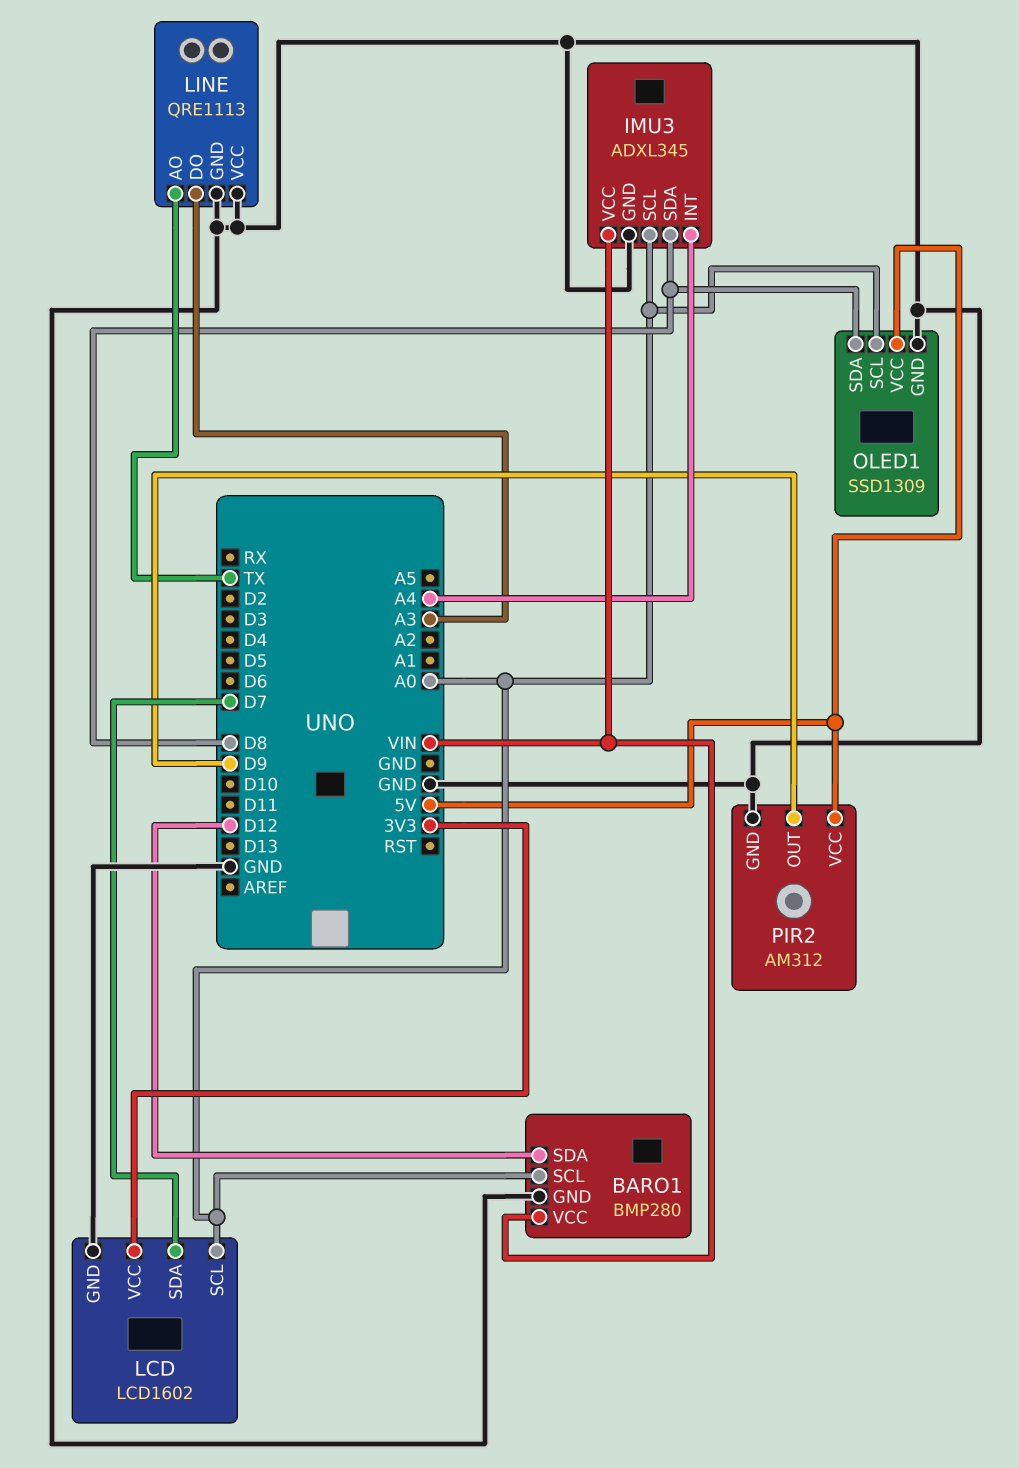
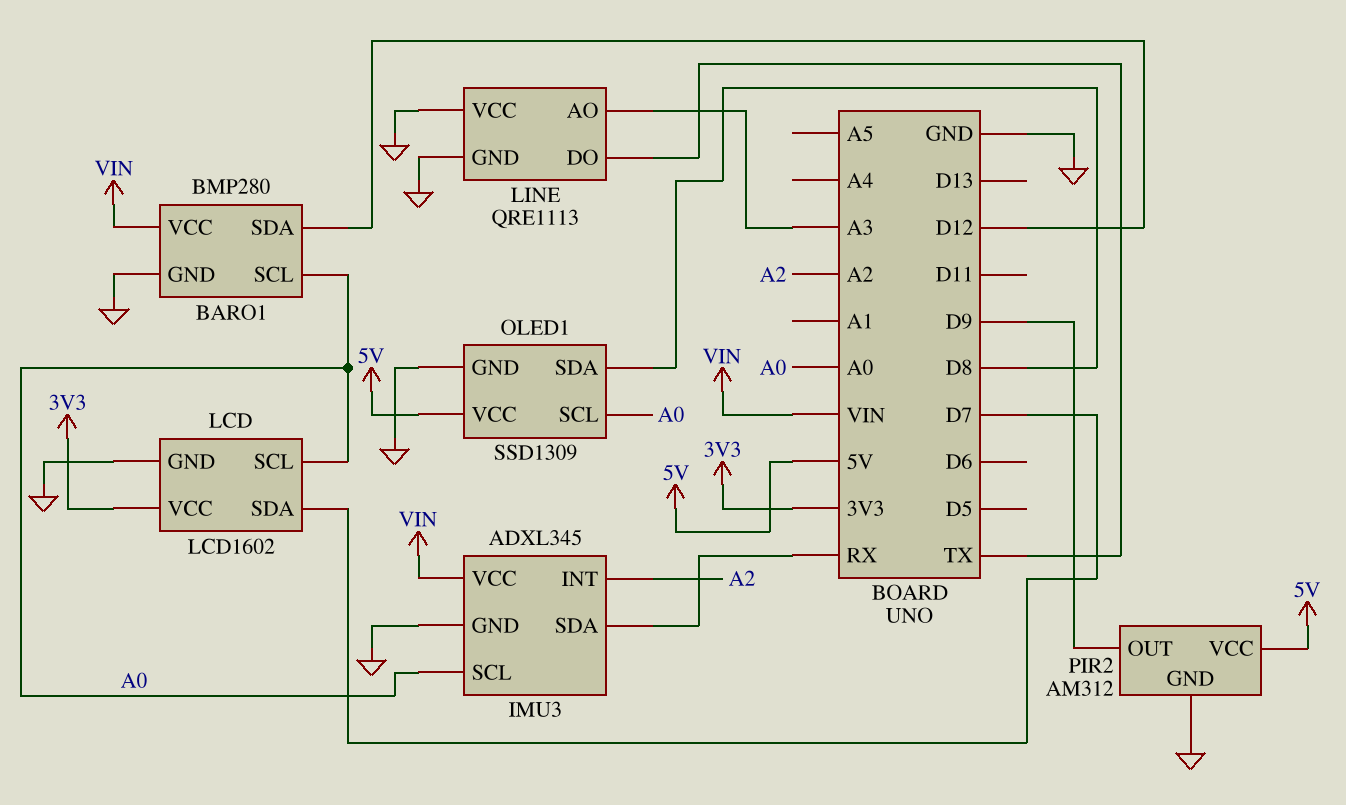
IMU3 pin INT: A4 -> A2
IMU3 pin SDA: D8 -> RX
LINE pin AO: TX -> A3
LINE pin DO: A3 -> TX

